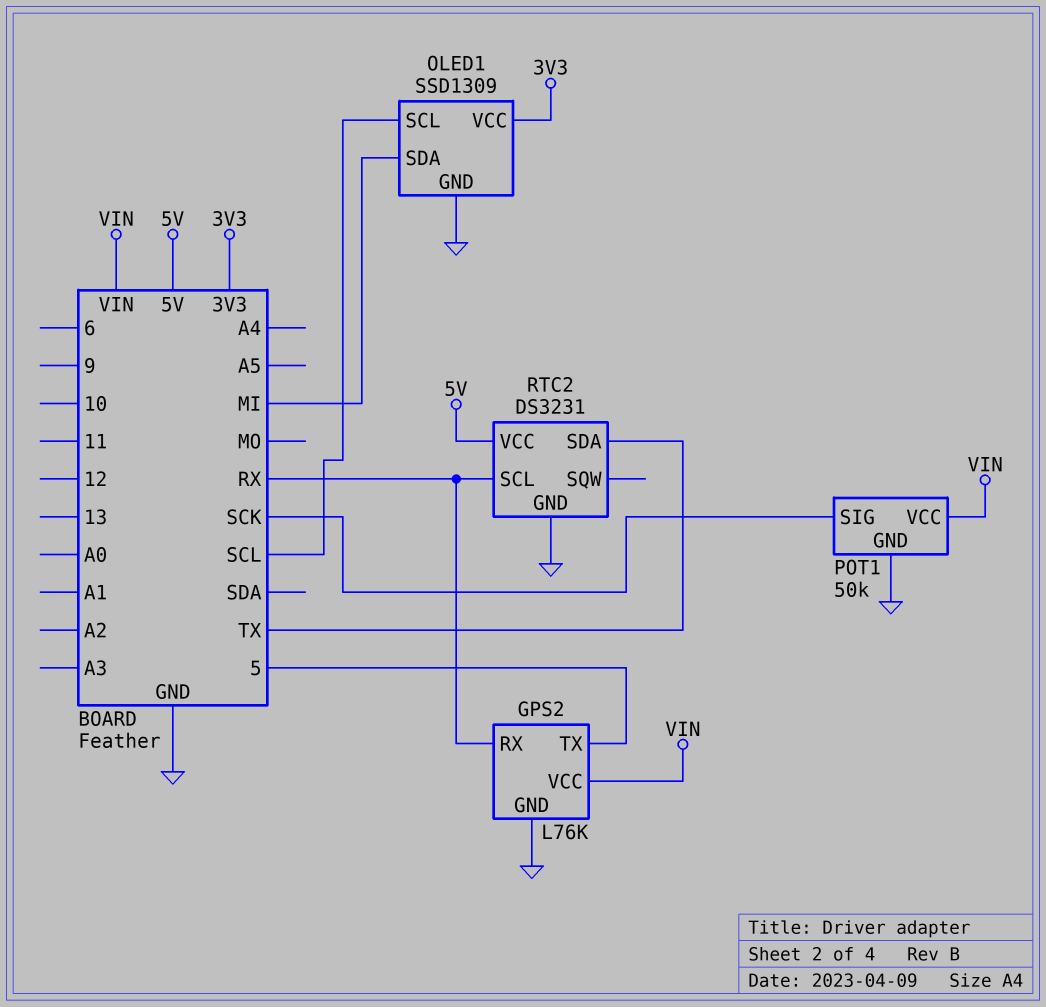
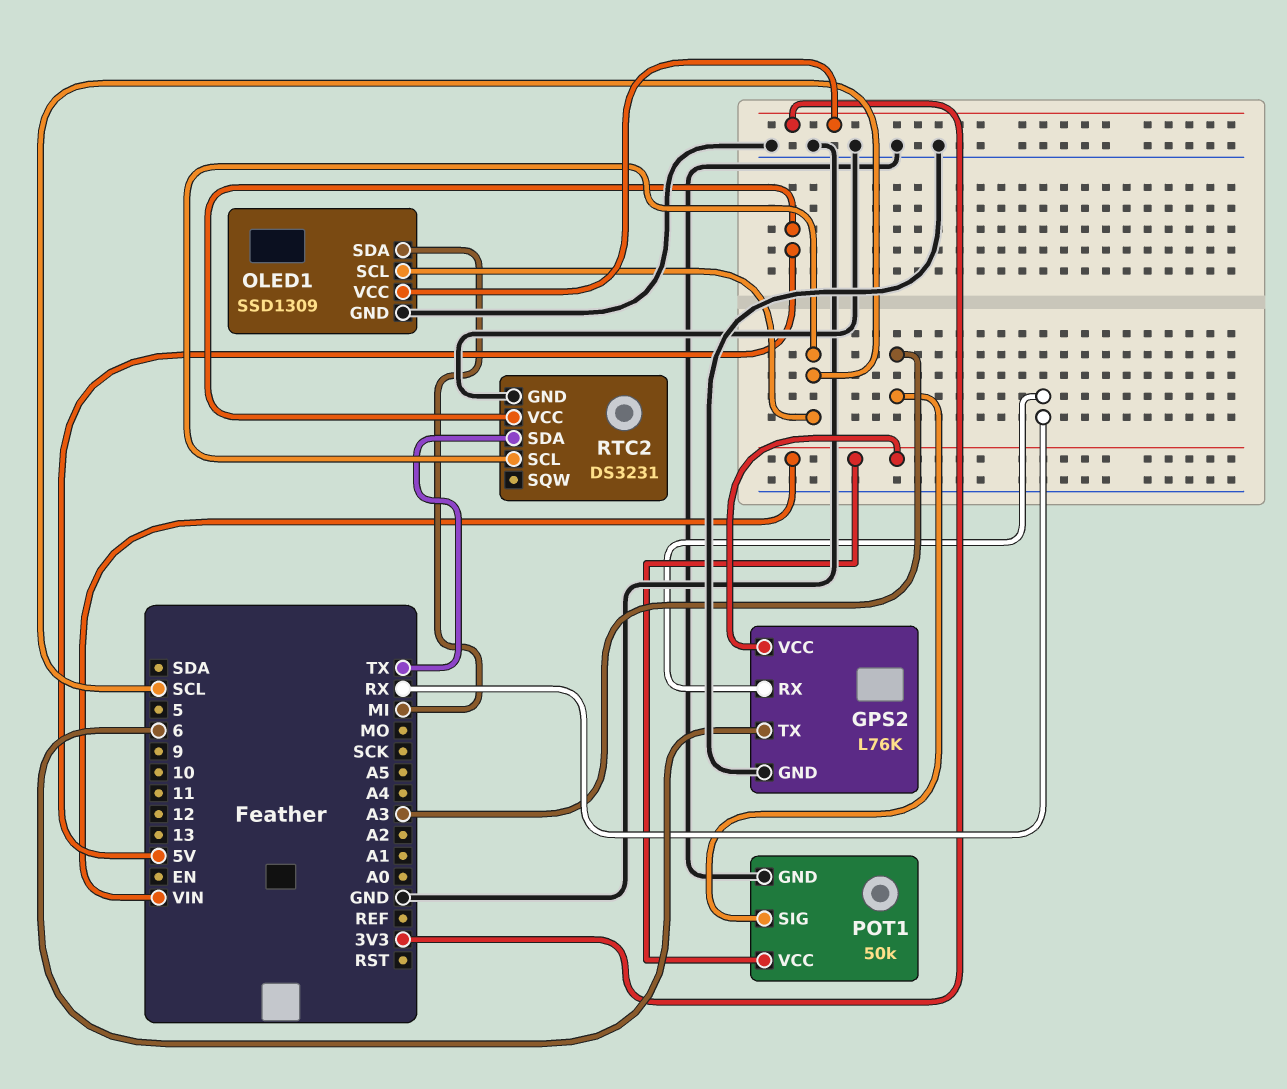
GPS2 pin TX: 5 -> 6
POT1 pin SIG: SCK -> A3
RTC2 pin SCL: RX -> SCL

